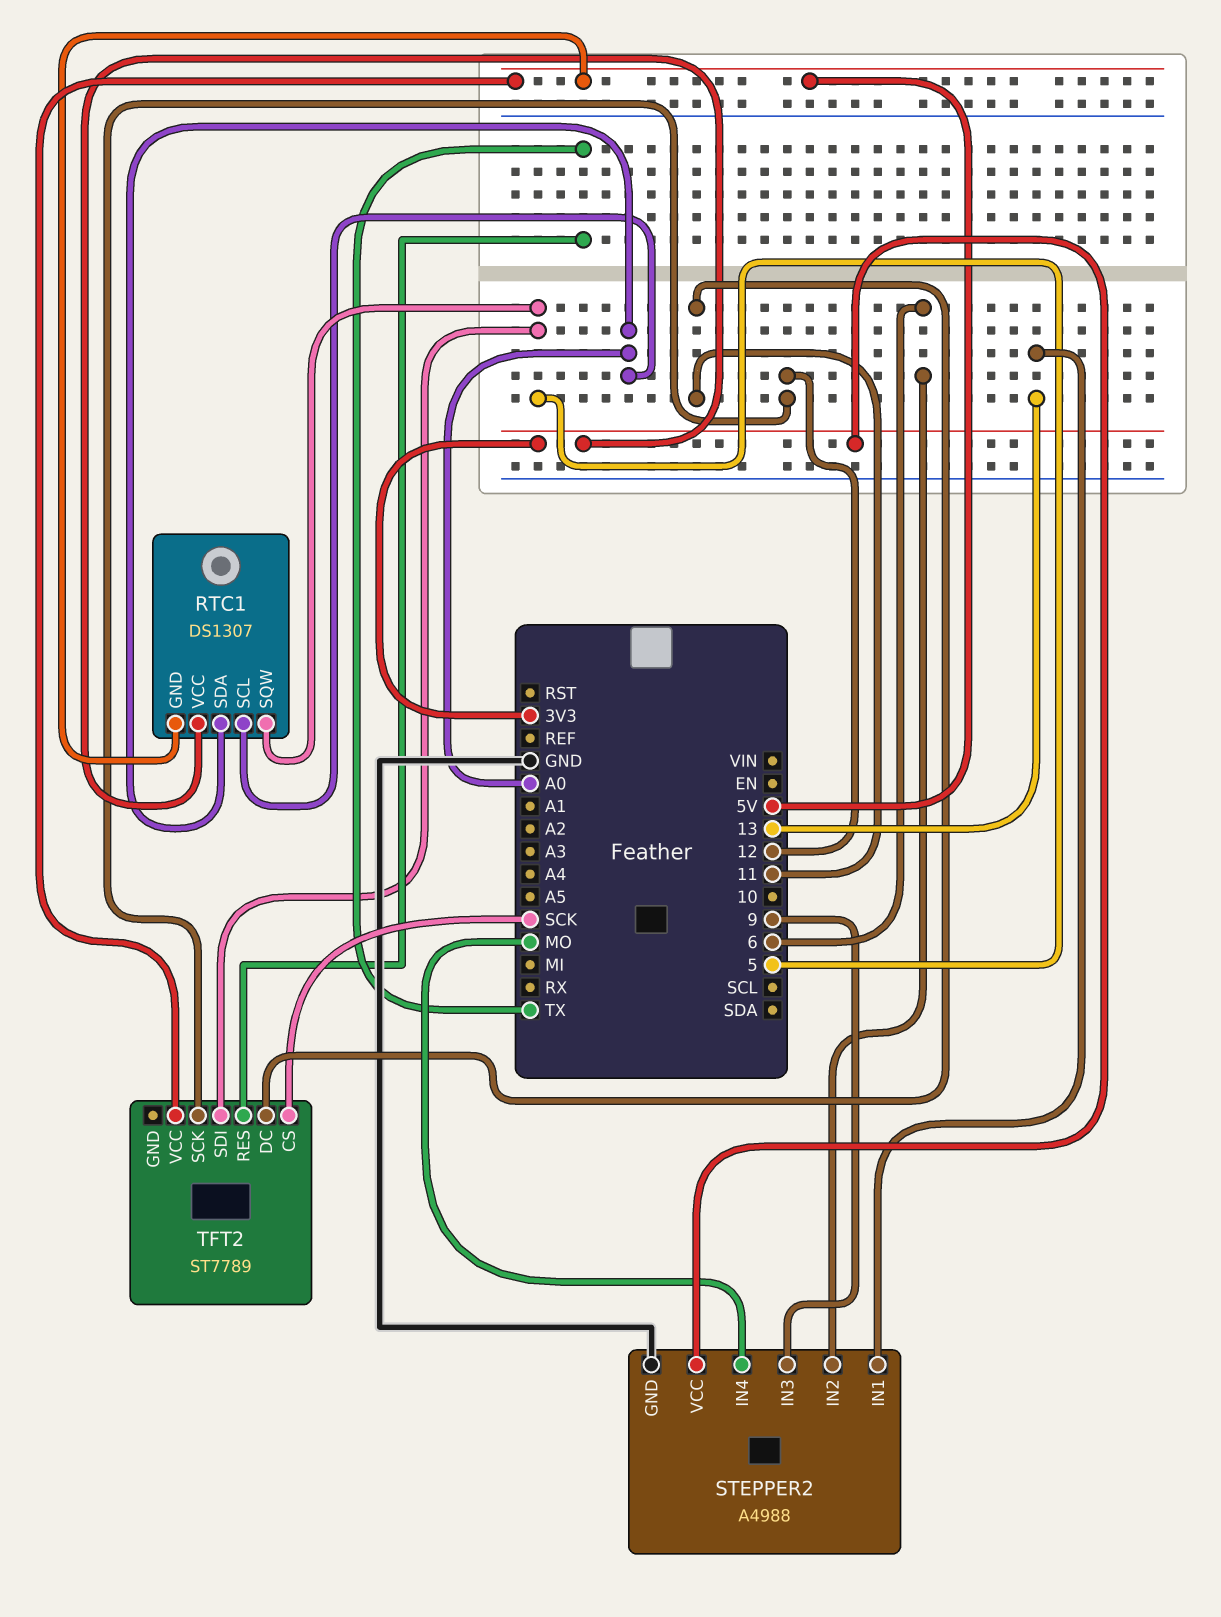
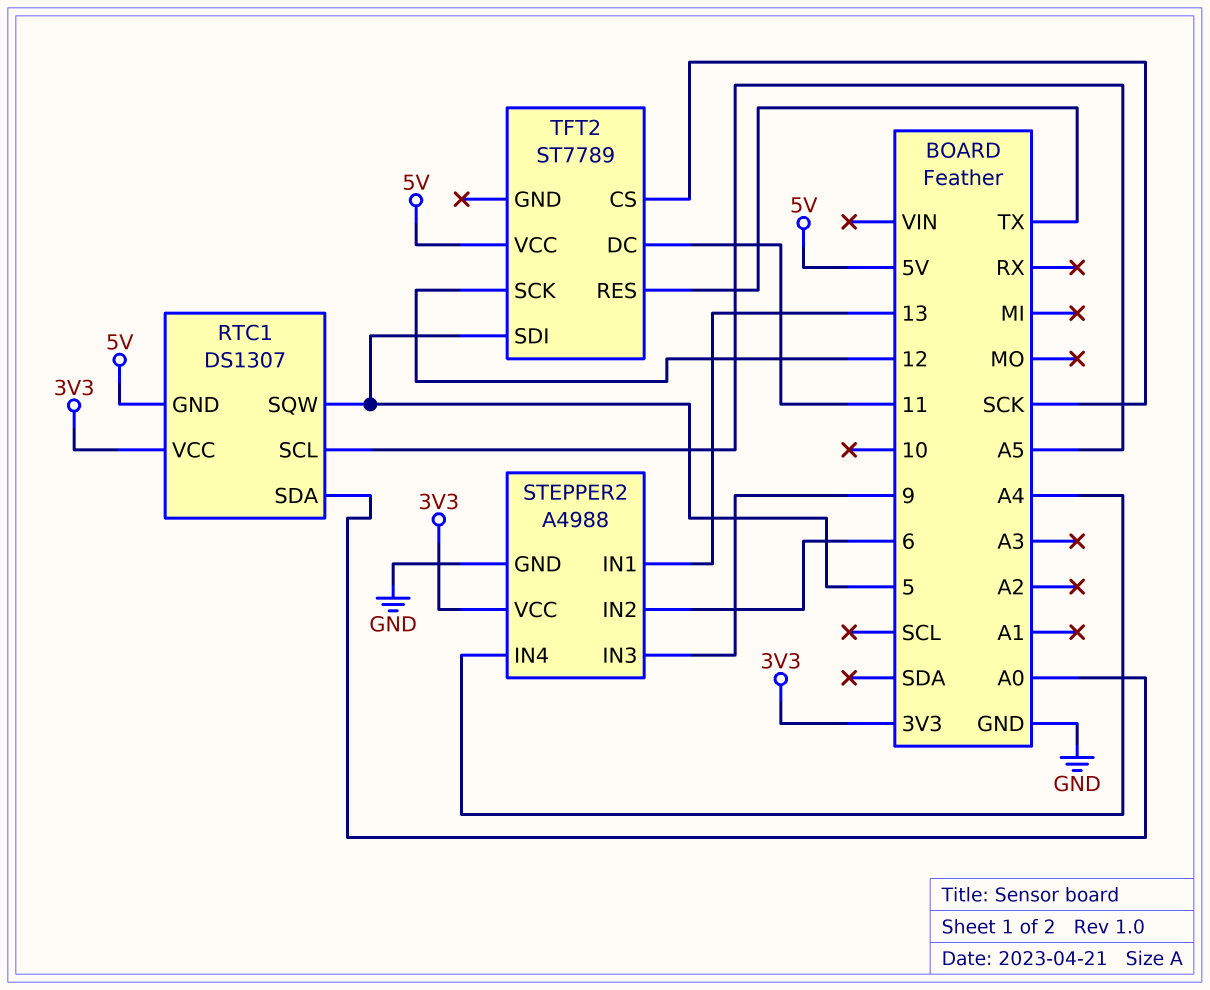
RTC1 pin SCL: A0 -> A5
STEPPER2 pin IN4: MO -> A4

